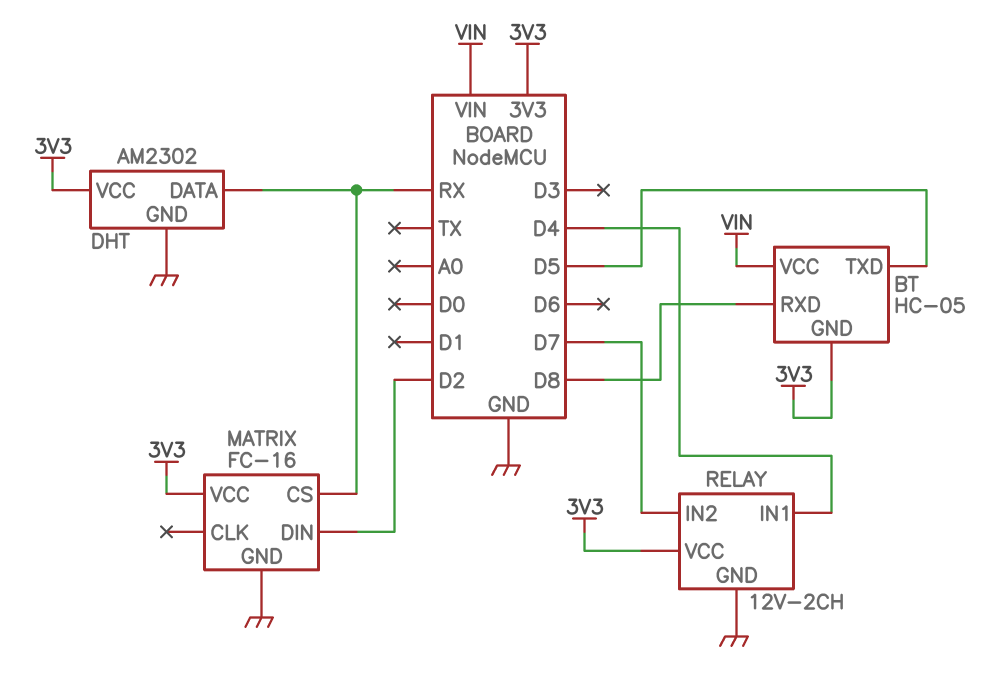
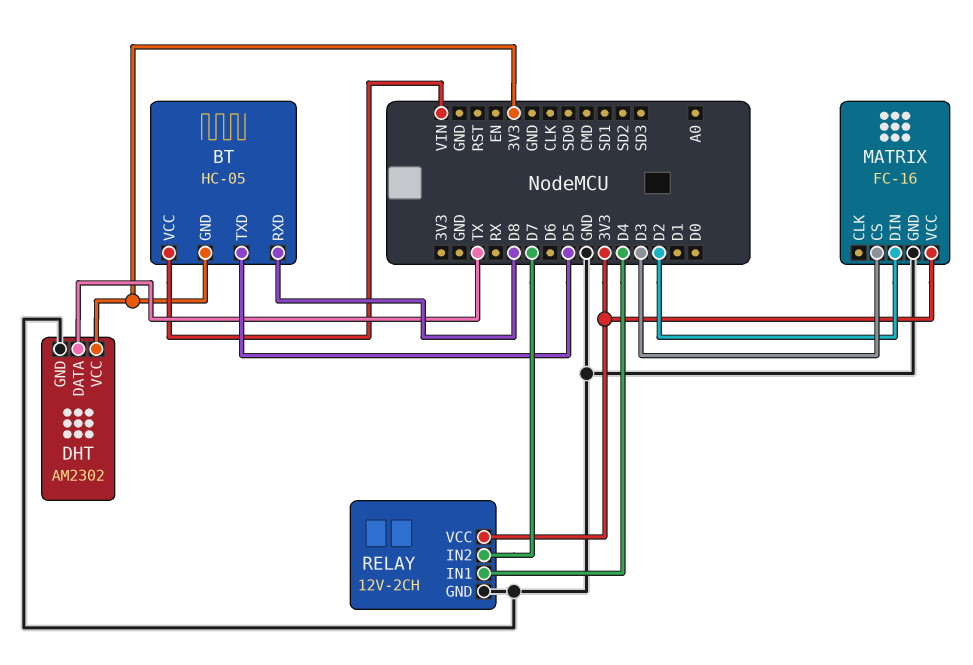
DHT pin DATA: RX -> TX
MATRIX pin CS: RX -> D3

